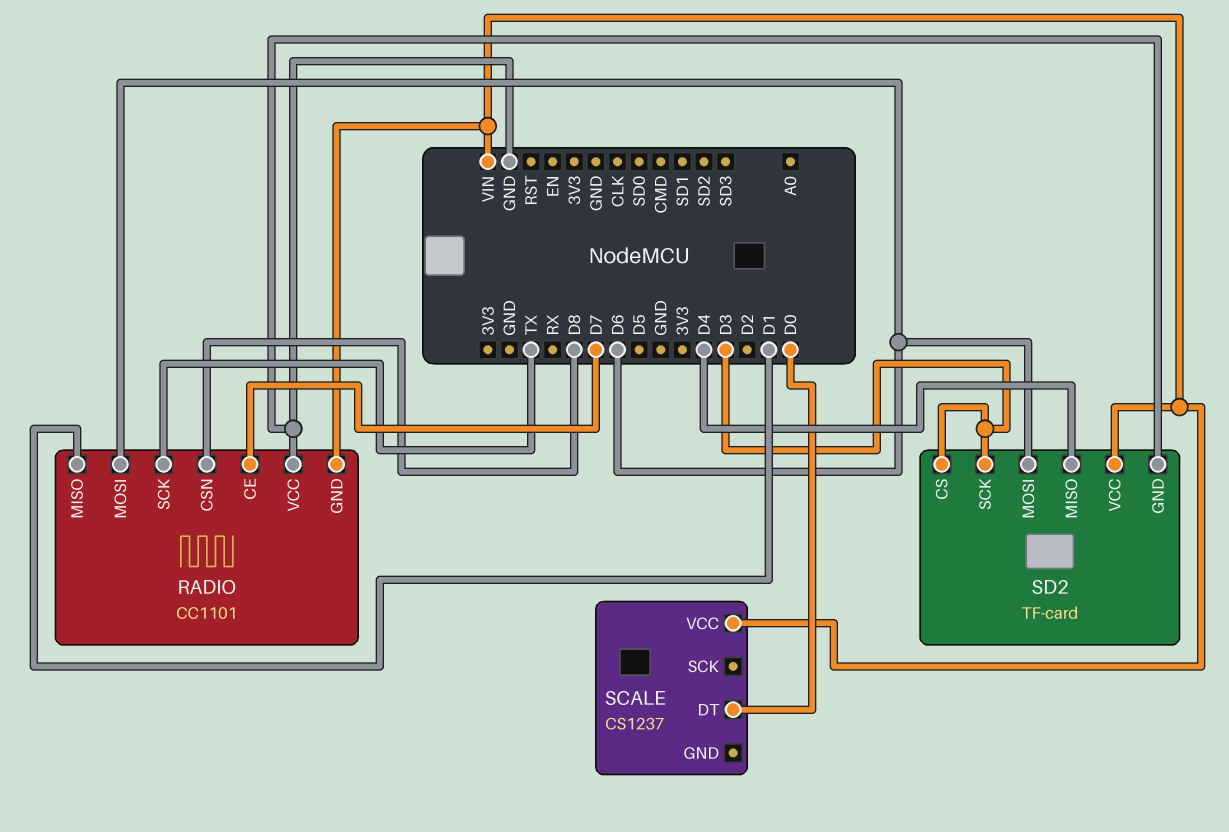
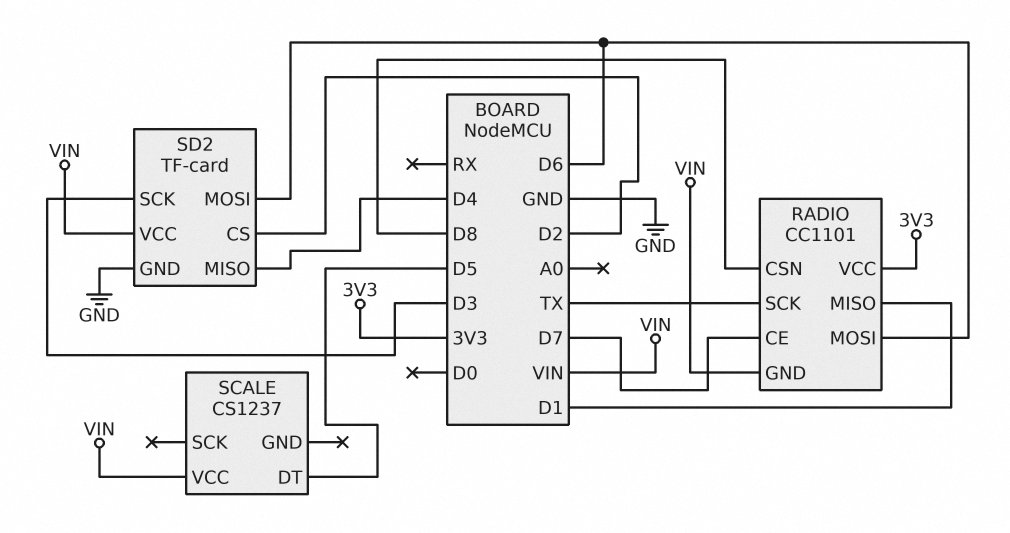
RADIO pin VCC: GND -> 3V3
SCALE pin DT: D0 -> D5
SD2 pin CS: D3 -> D2

